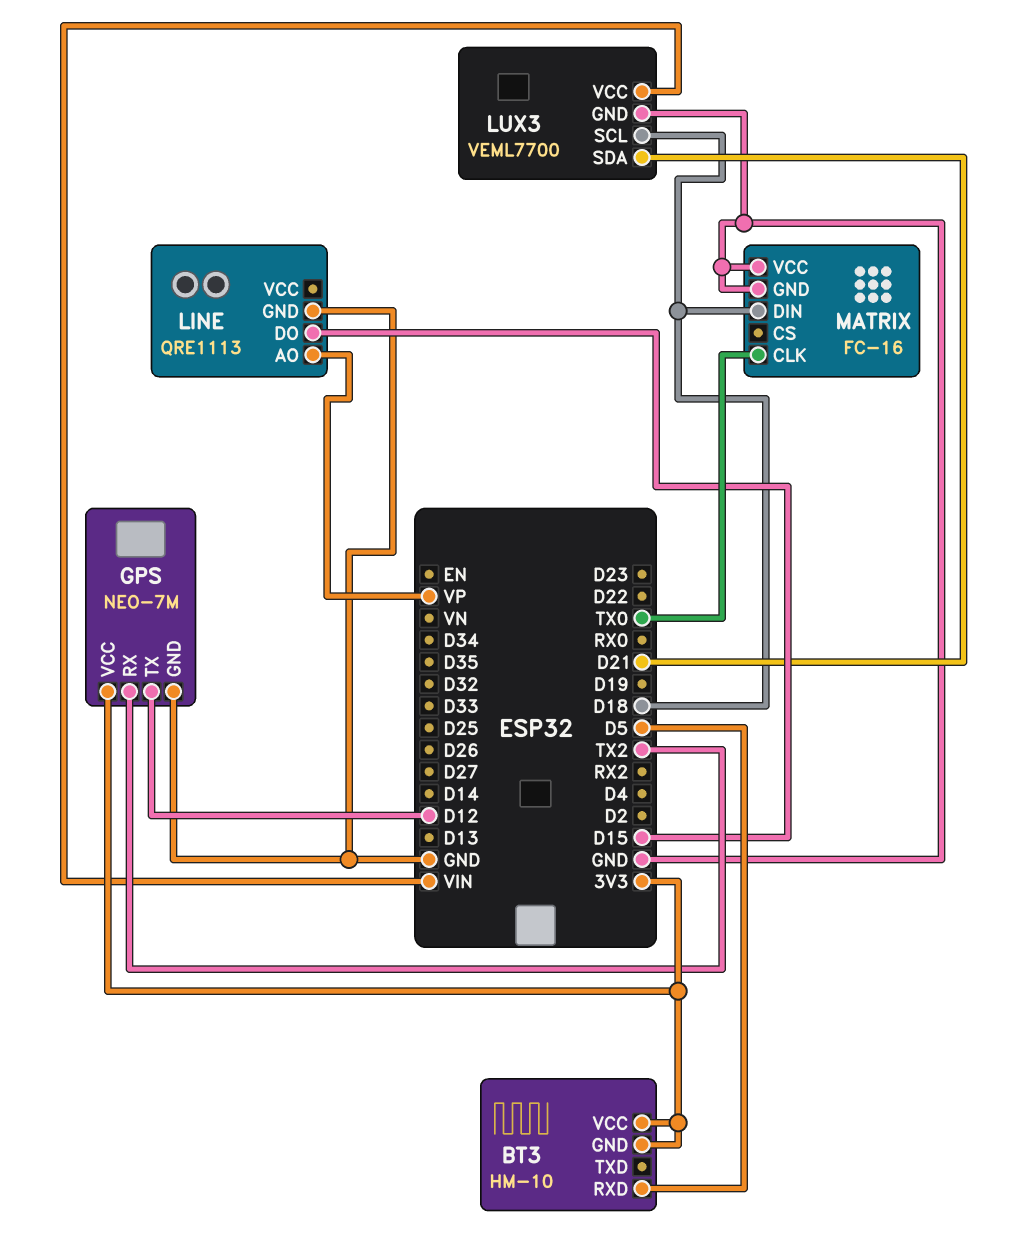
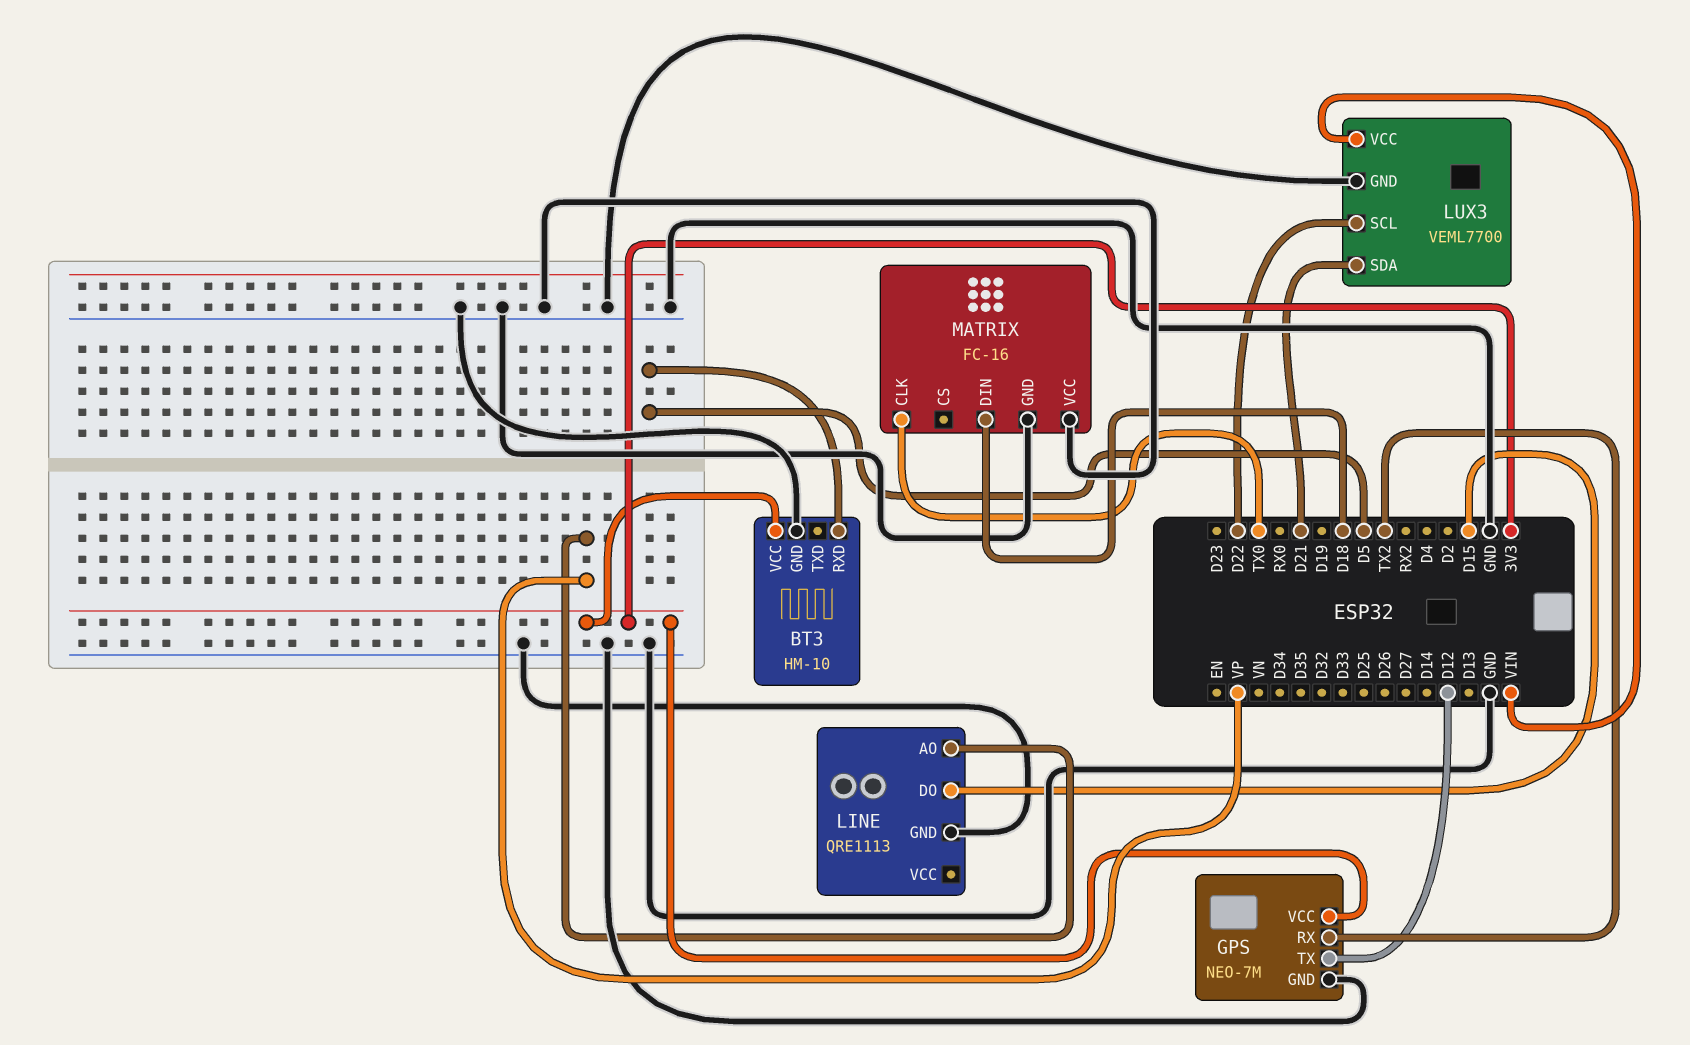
BT3 pin GND: 3V3 -> GND
LUX3 pin SCL: D18 -> D22

